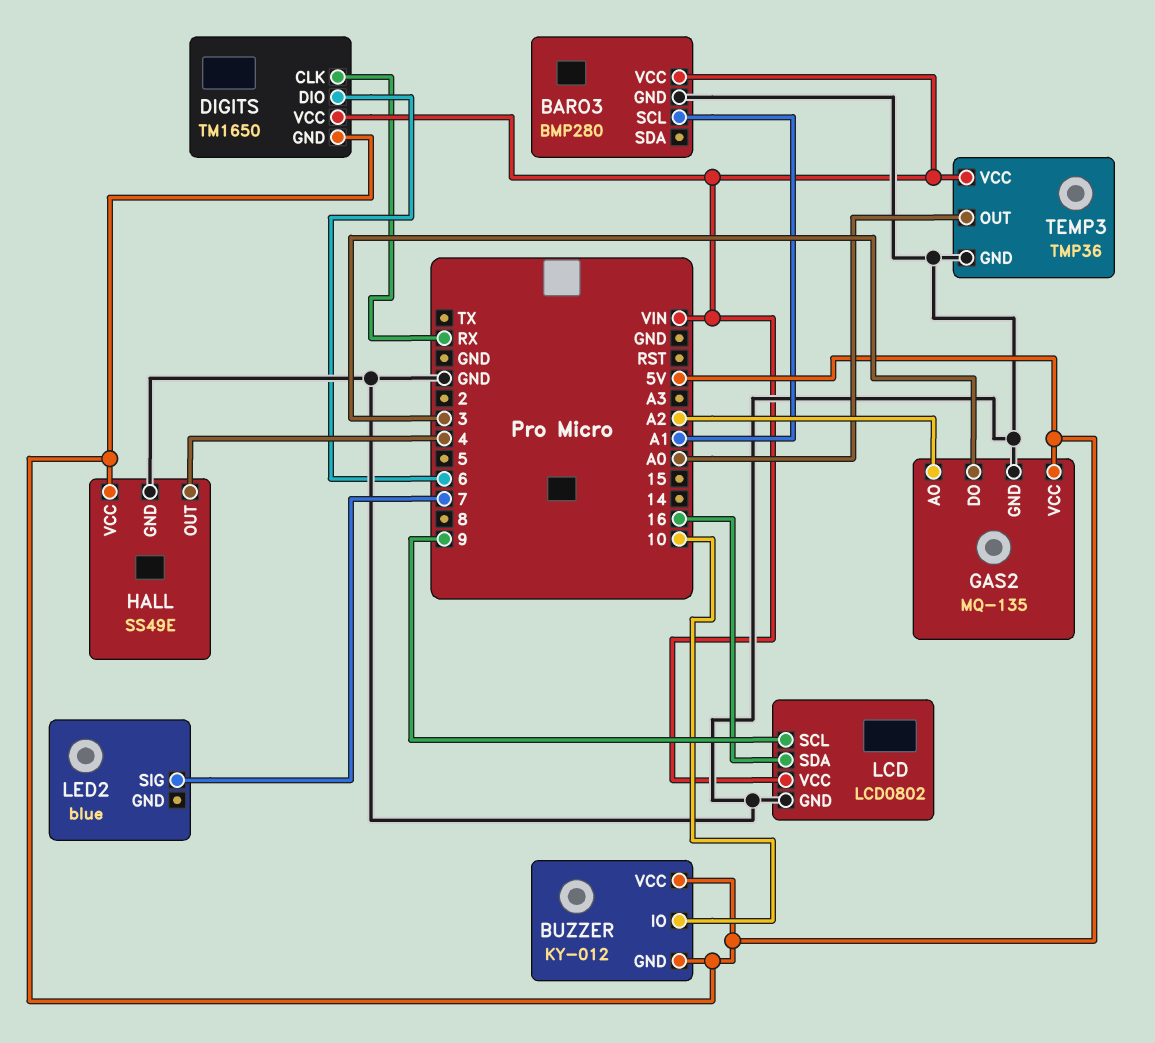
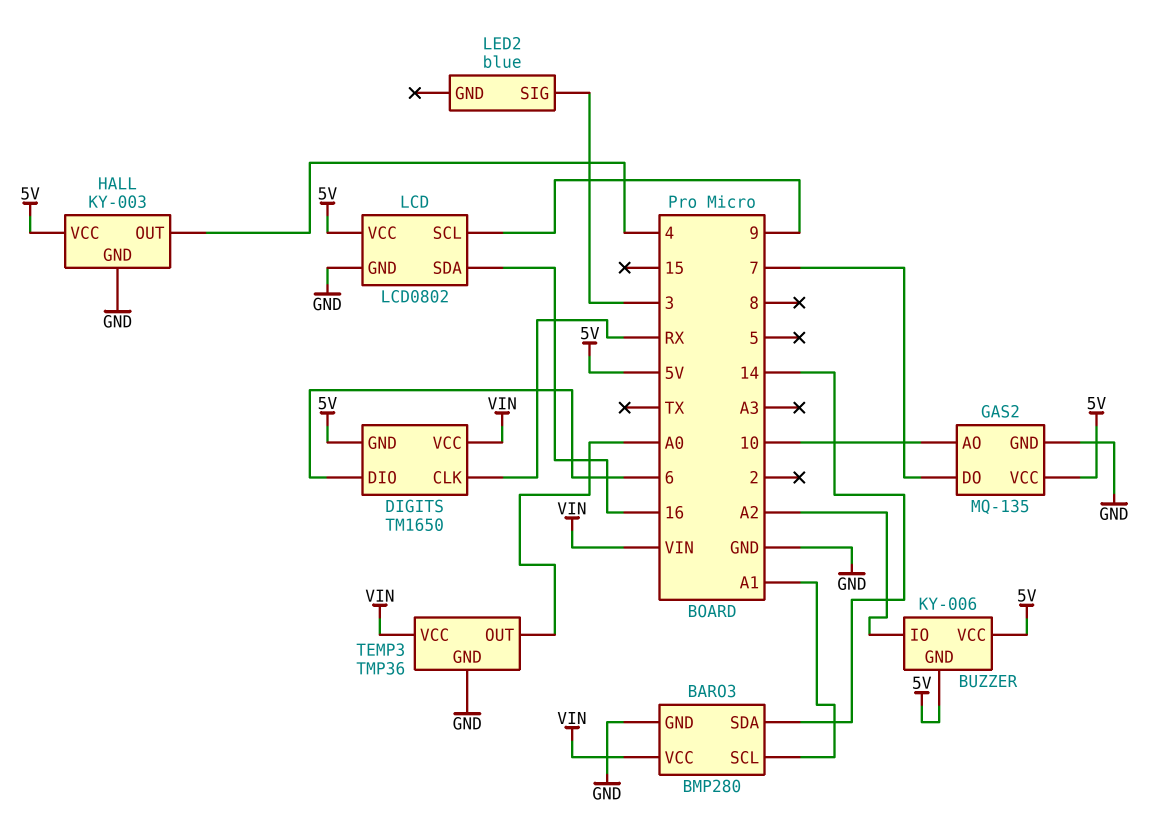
BARO3 pin SDA: none -> 14
BUZZER: KY-012 -> KY-006
BUZZER pin IO: 10 -> A2
GAS2 pin AO: A2 -> 10
GAS2 pin DO: 3 -> 7
HALL: SS49E -> KY-003
LCD pin VCC: VIN -> 5V
LED2 pin SIG: 7 -> 3

